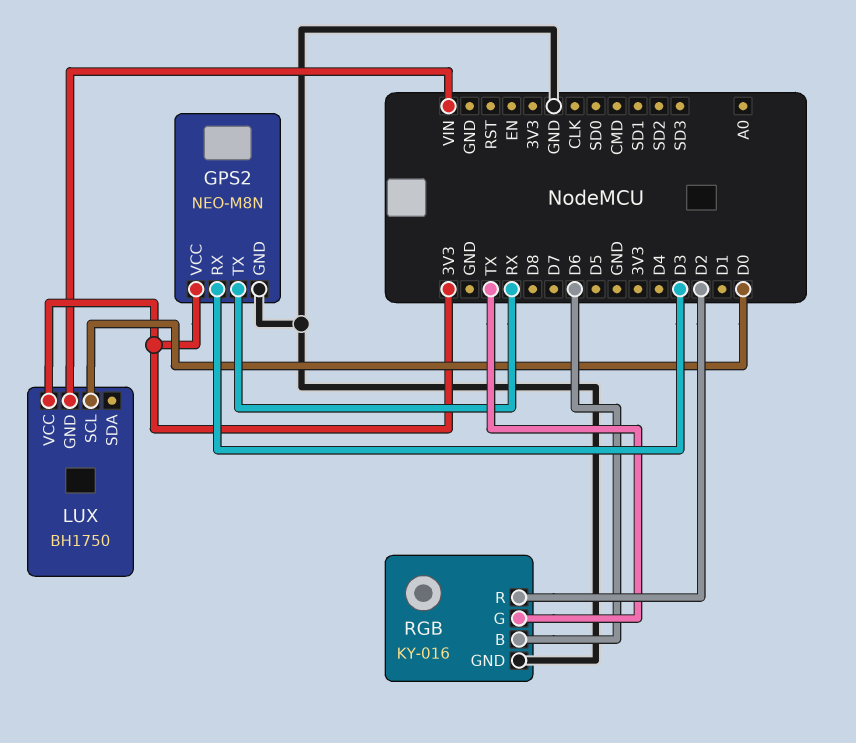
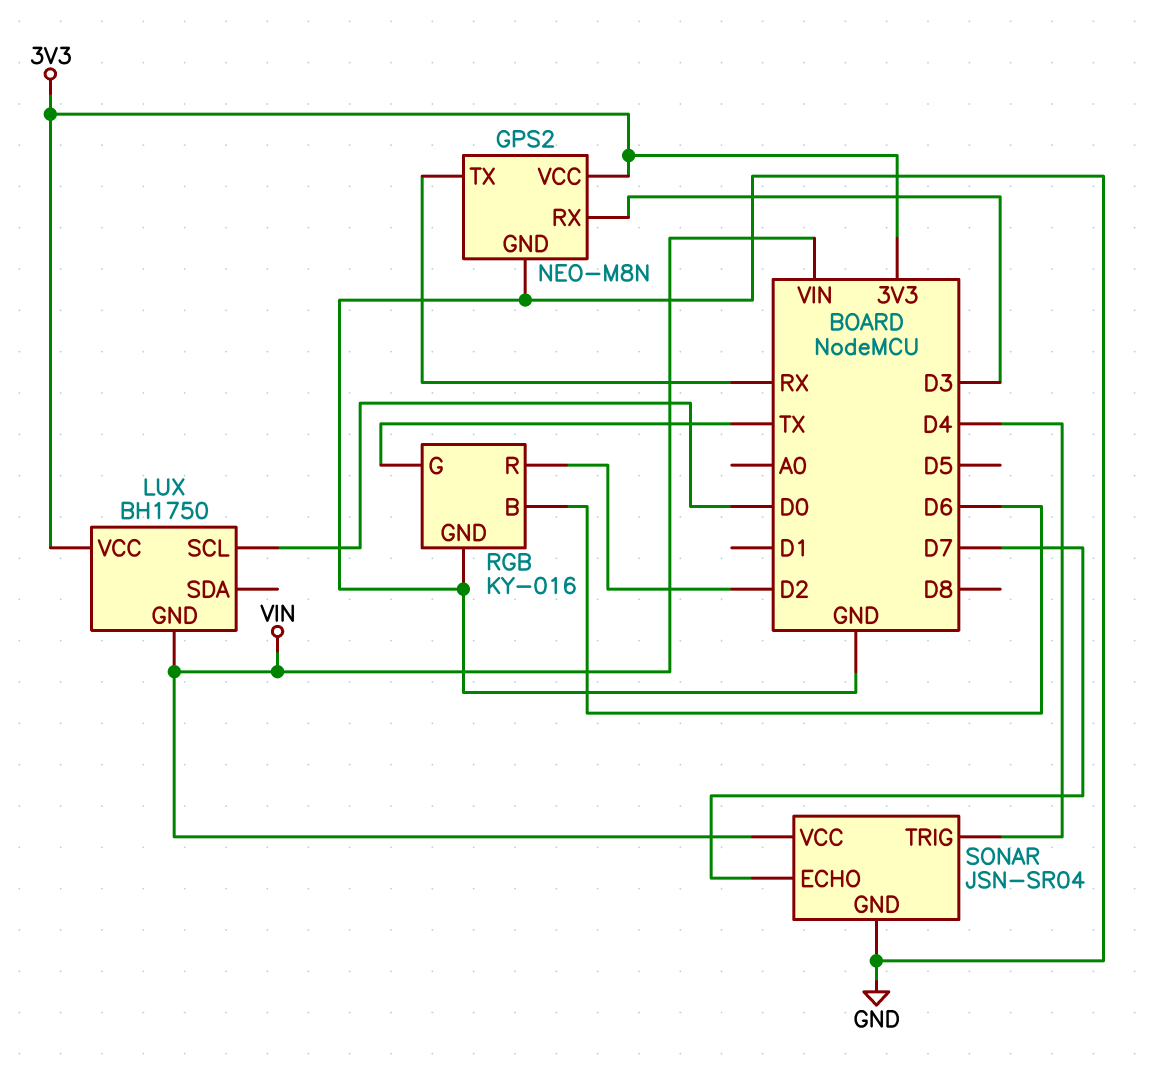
SONAR: none -> JSN-SR04
SONAR pin ECHO: none -> D7
SONAR pin GND: none -> GND
SONAR pin TRIG: none -> D4
SONAR pin VCC: none -> VIN

